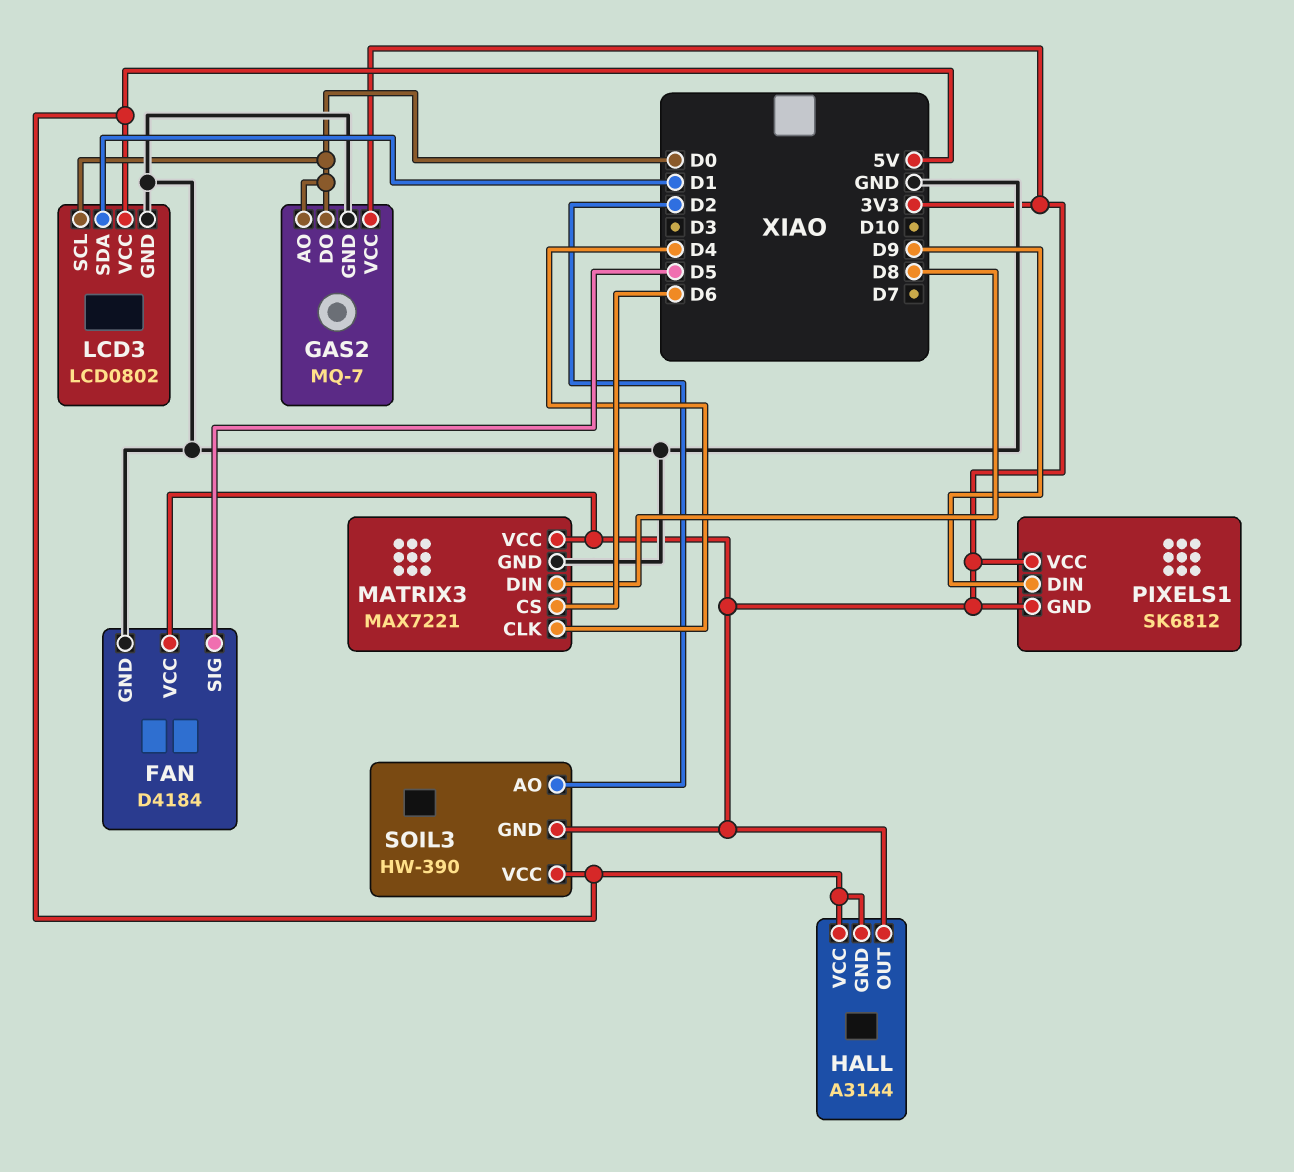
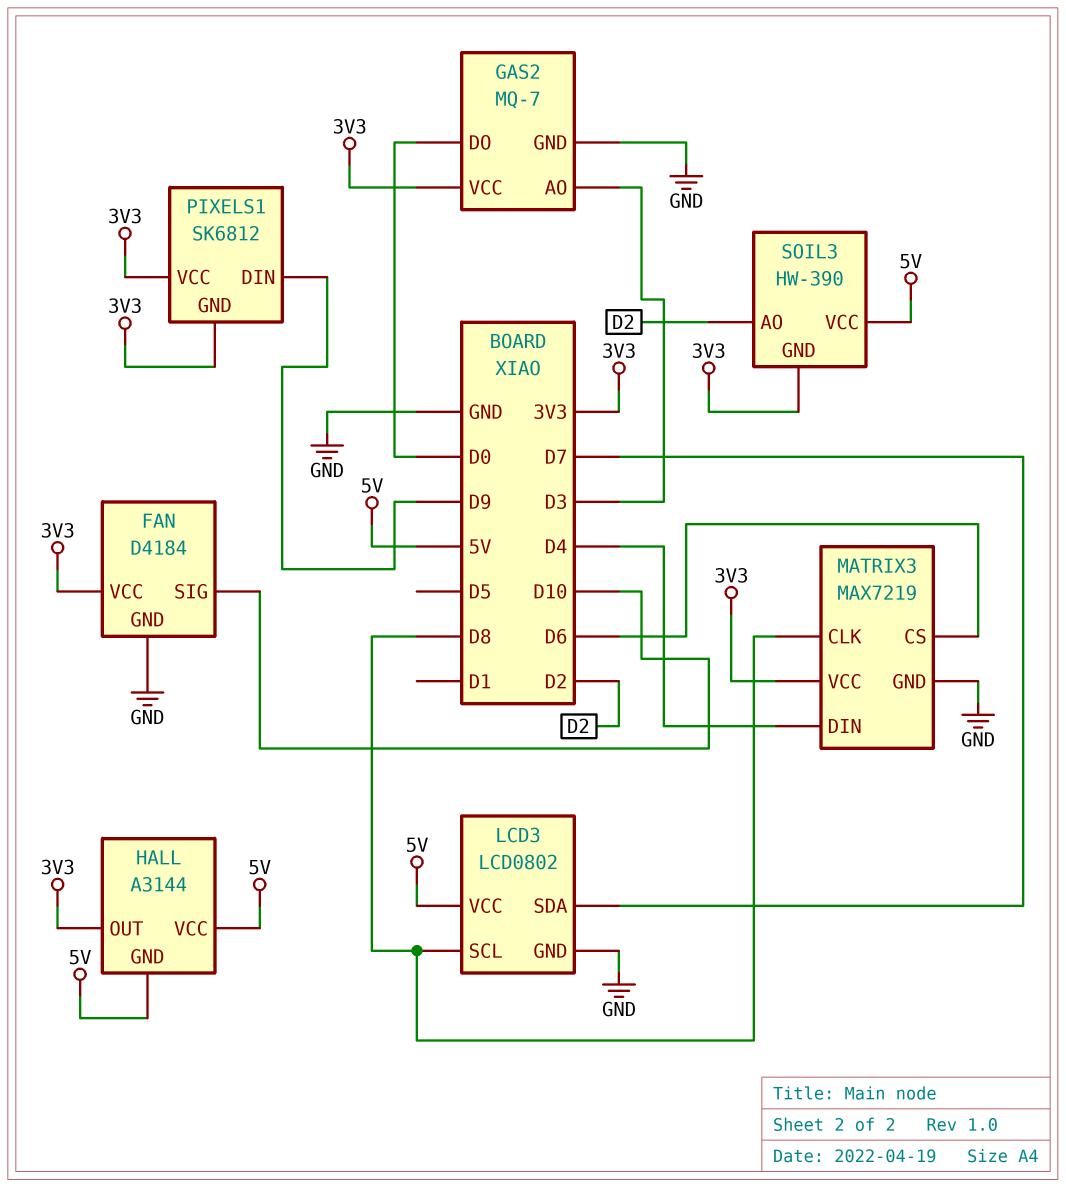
FAN pin SIG: D5 -> D10
GAS2 pin AO: D0 -> D3
LCD3 pin SCL: D0 -> D8
LCD3 pin SDA: D1 -> D7
MATRIX3: MAX7221 -> MAX7219
MATRIX3 pin CLK: D4 -> D8
MATRIX3 pin DIN: D8 -> D4

